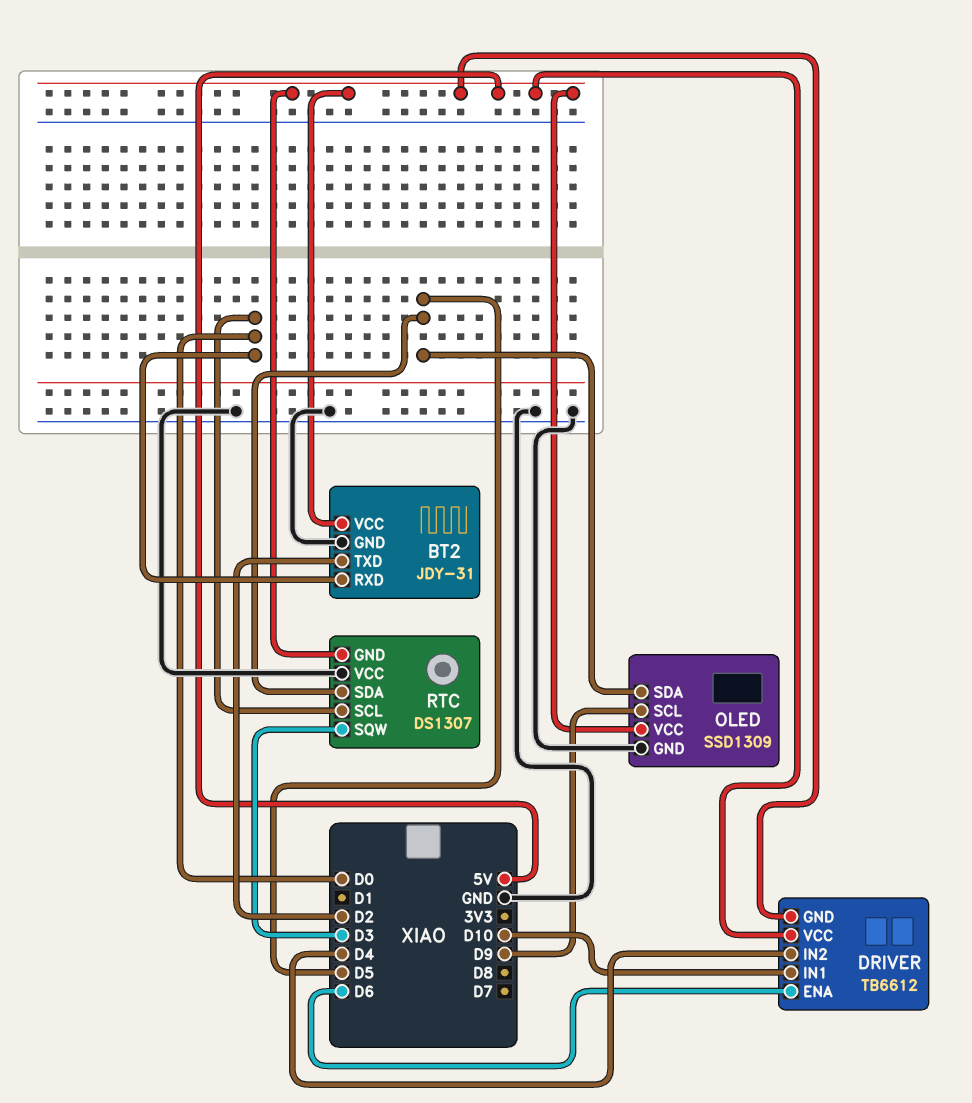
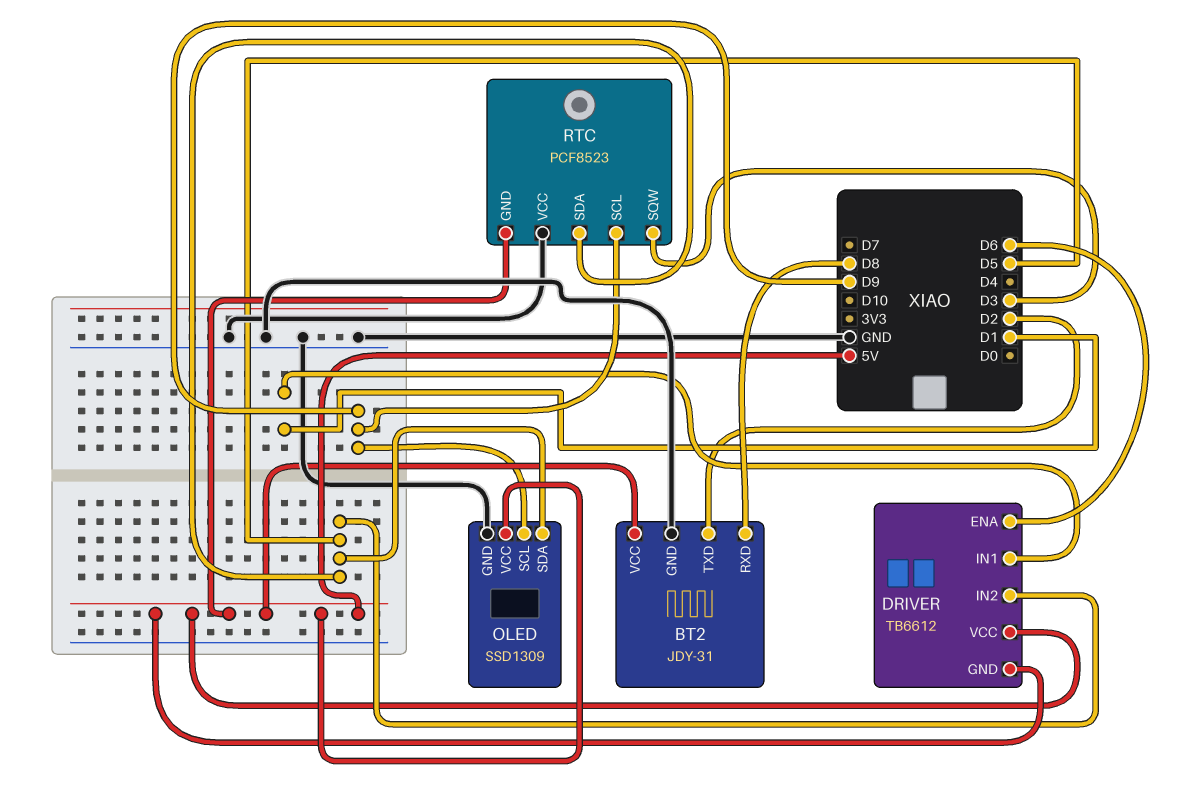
BT2 pin RXD: D0 -> D8
DRIVER pin IN1: D10 -> D1
DRIVER pin IN2: D4 -> D5
RTC: DS1307 -> PCF8523
RTC pin SCL: D0 -> D9

